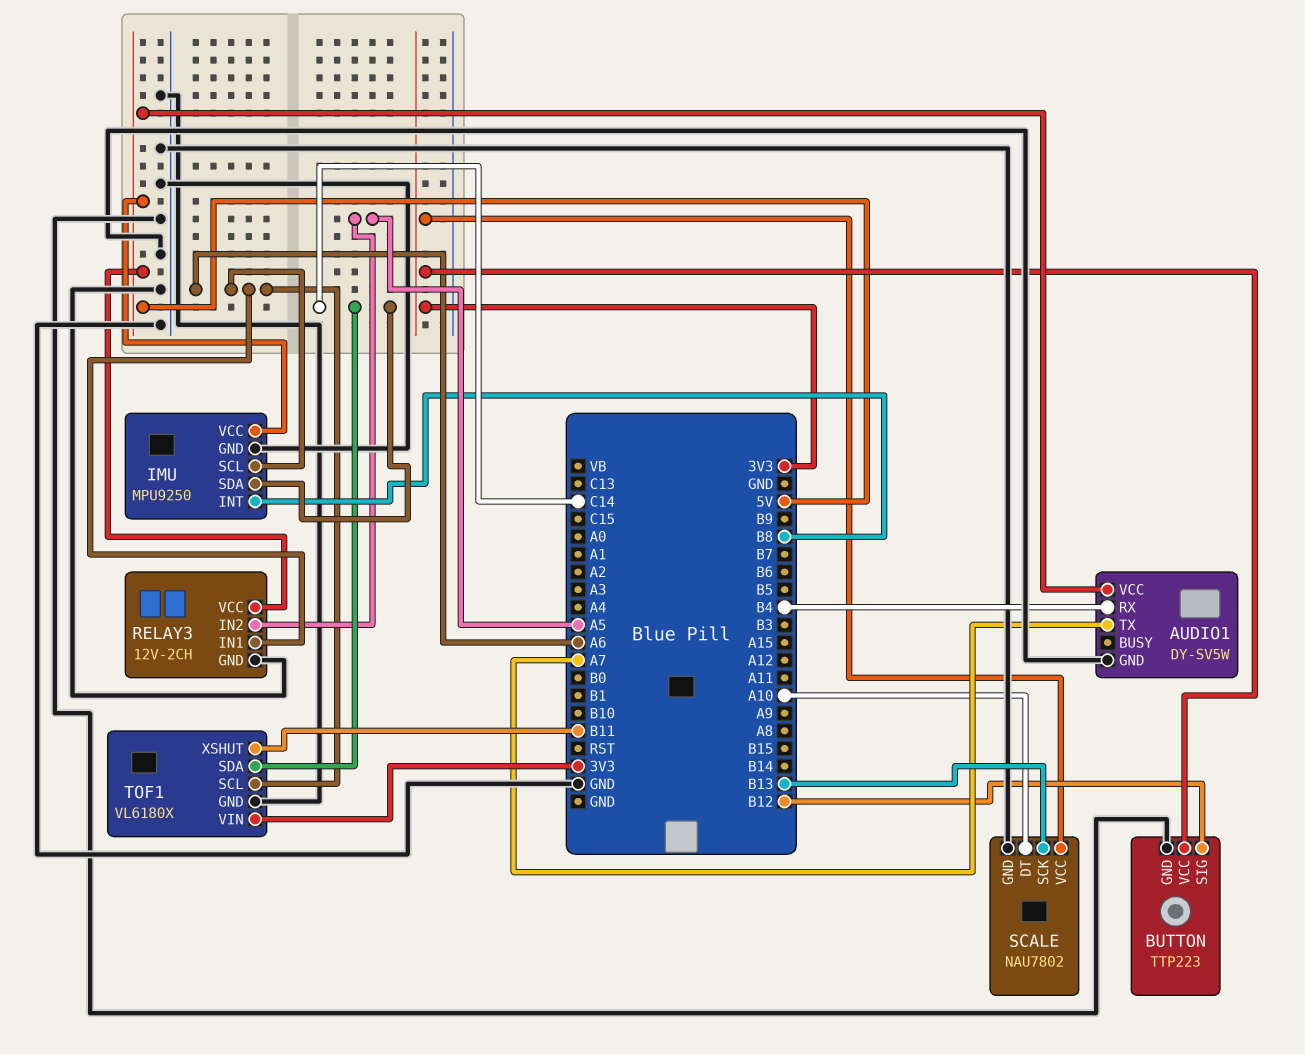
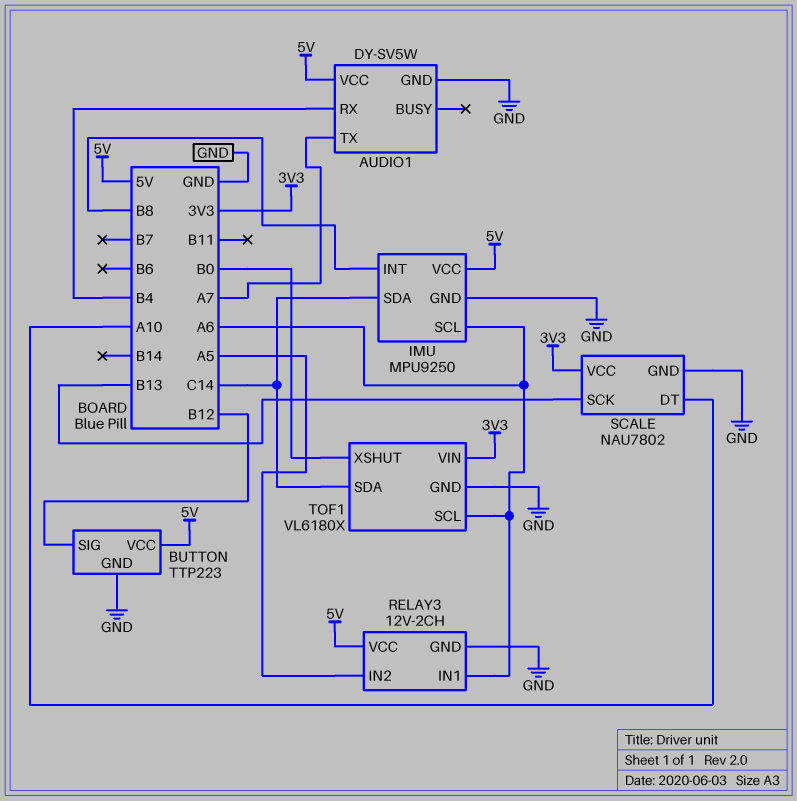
BUTTON pin VCC: 3V3 -> 5V
TOF1 pin XSHUT: B11 -> B0

